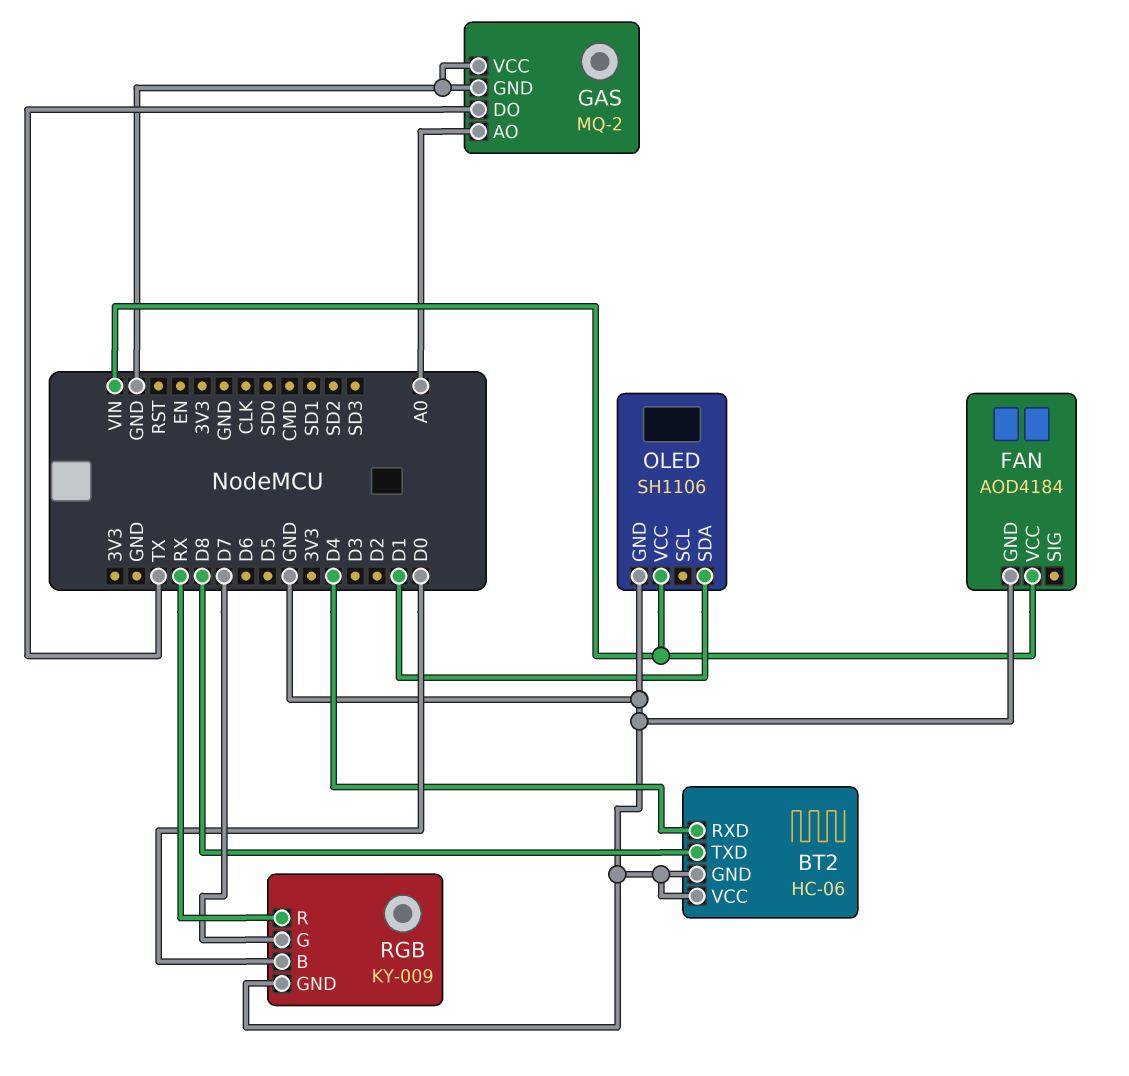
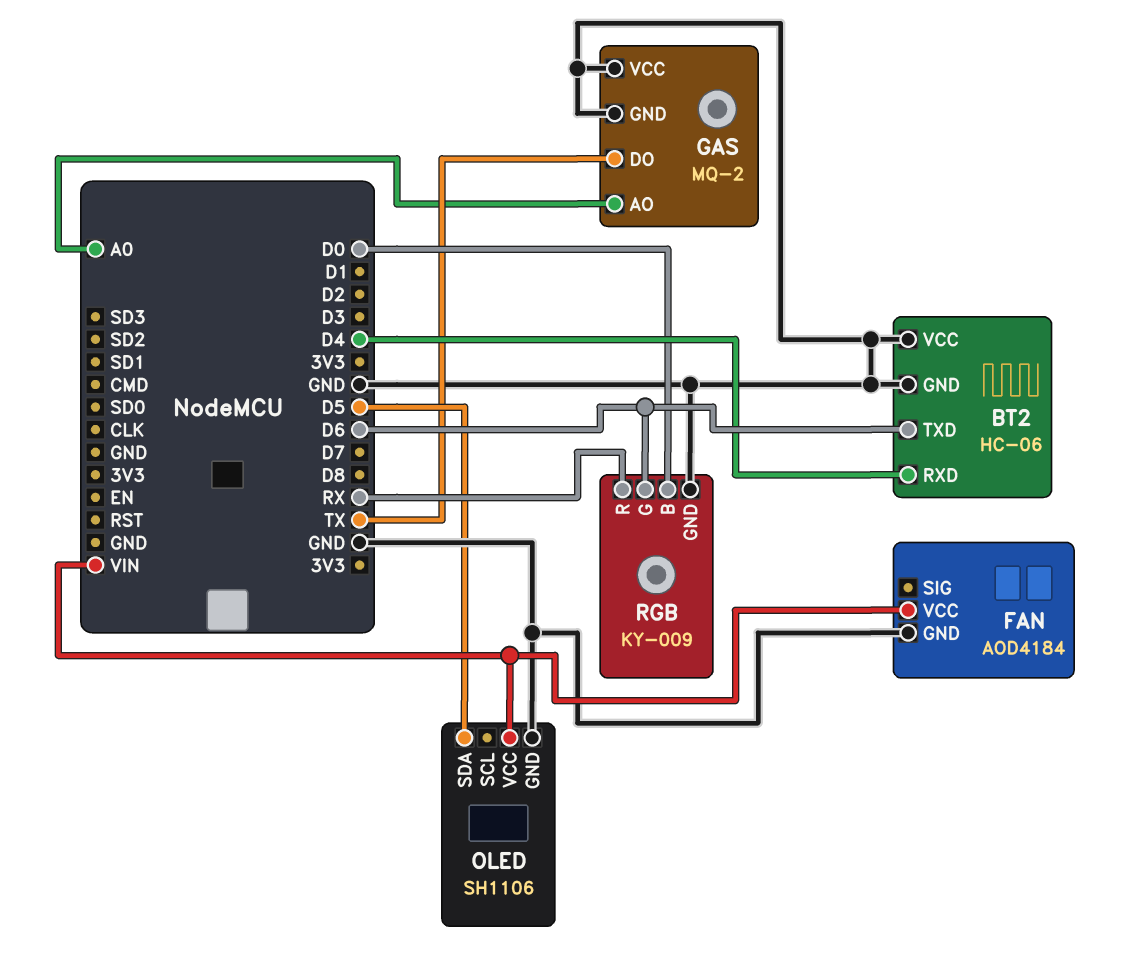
BT2 pin TXD: D8 -> D6
OLED pin SDA: D1 -> D5
RGB pin G: D7 -> D6

